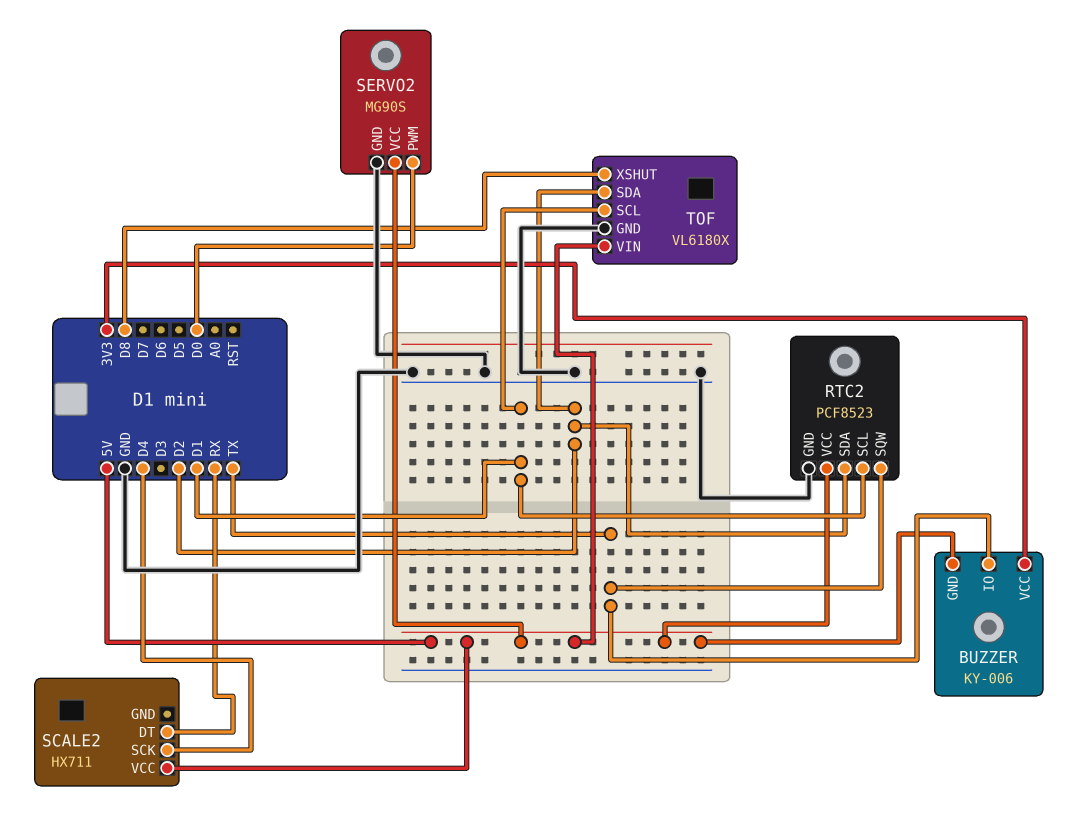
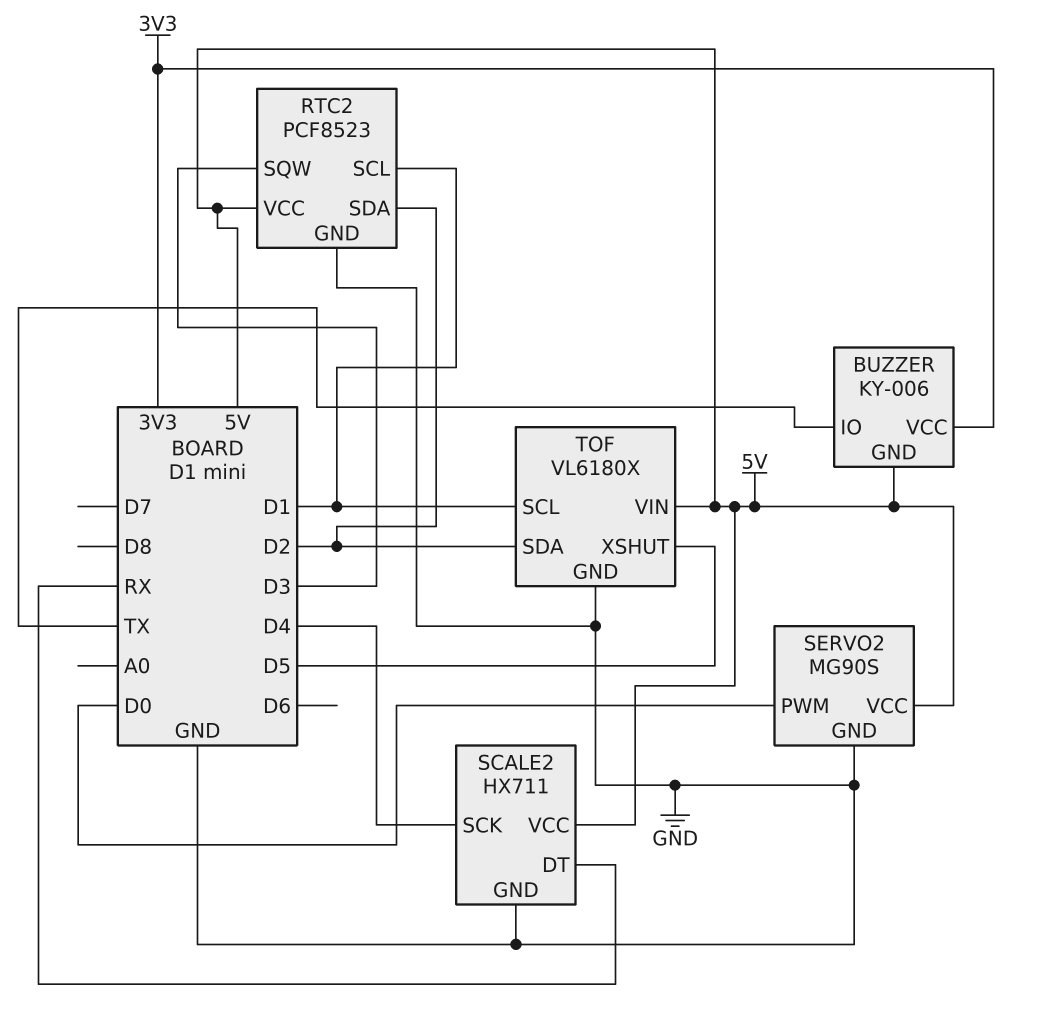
RTC2 pin SQW: TX -> D3
SCALE2 pin GND: none -> GND
TOF pin XSHUT: D8 -> D5

